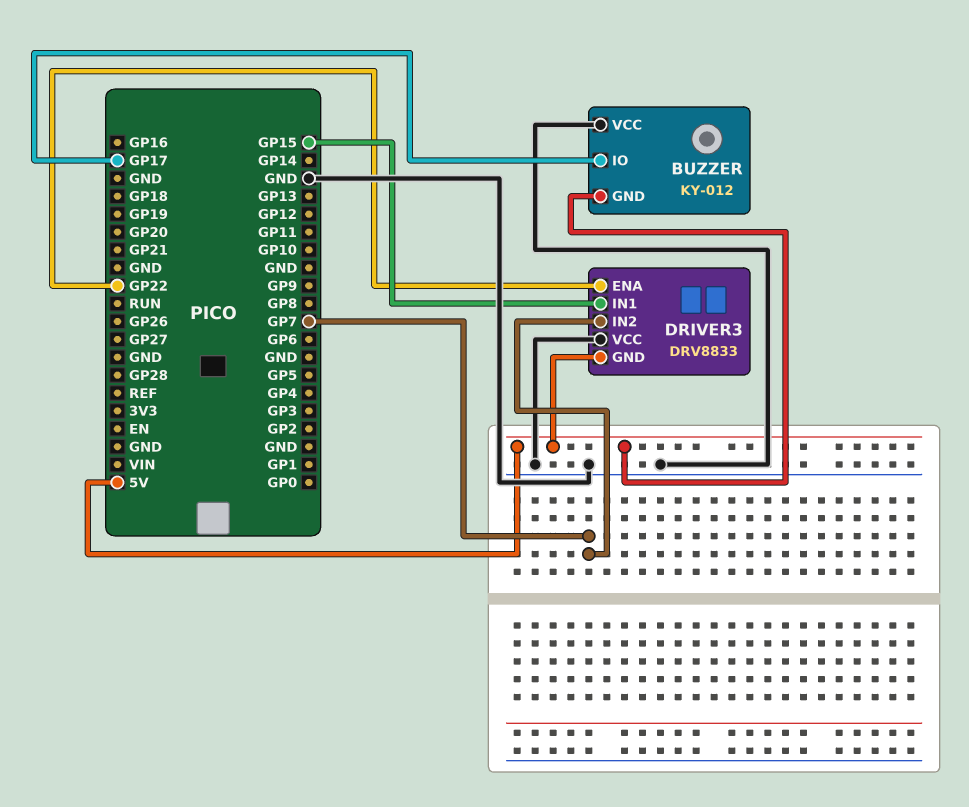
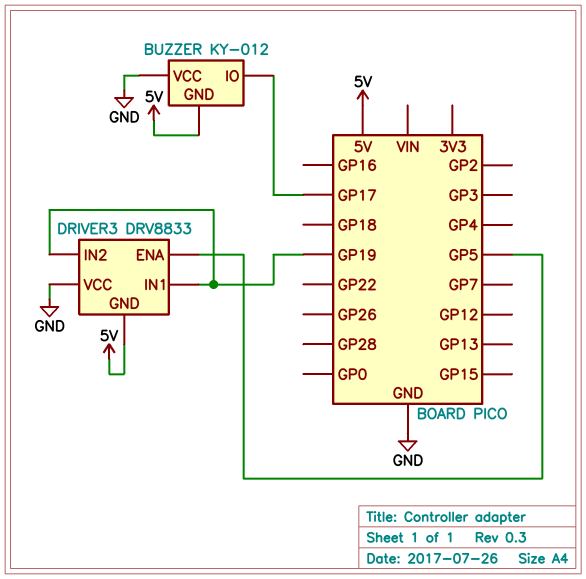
DRIVER3 pin ENA: GP22 -> GP5
DRIVER3 pin IN1: GP15 -> GP19
DRIVER3 pin IN2: GP7 -> GP19

